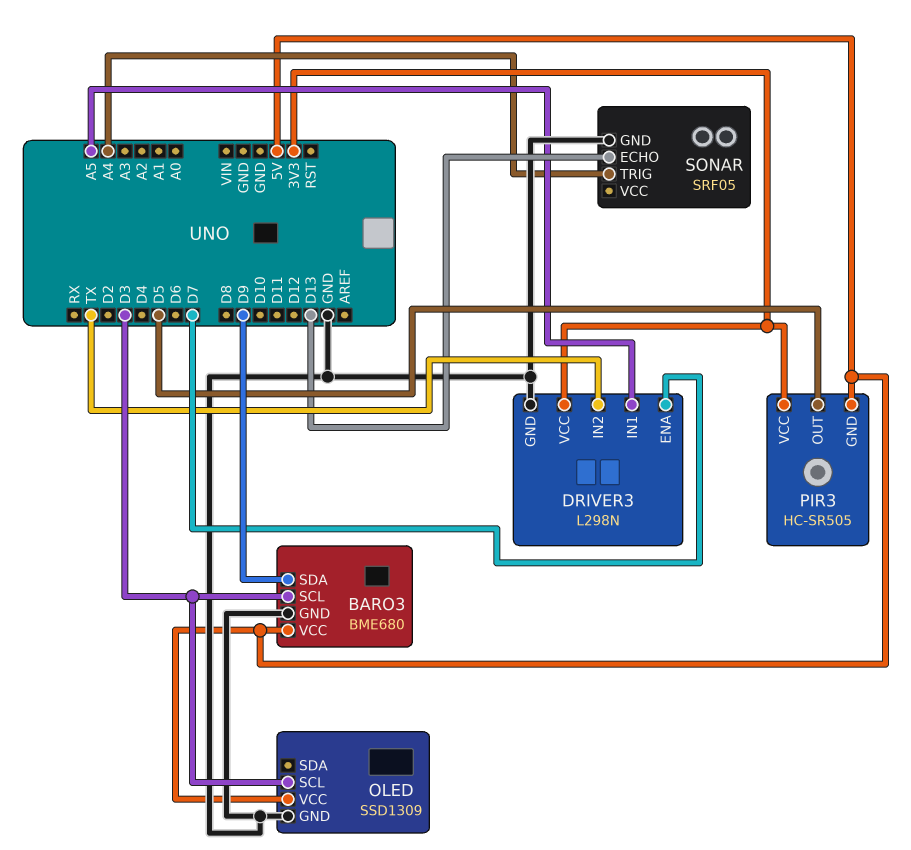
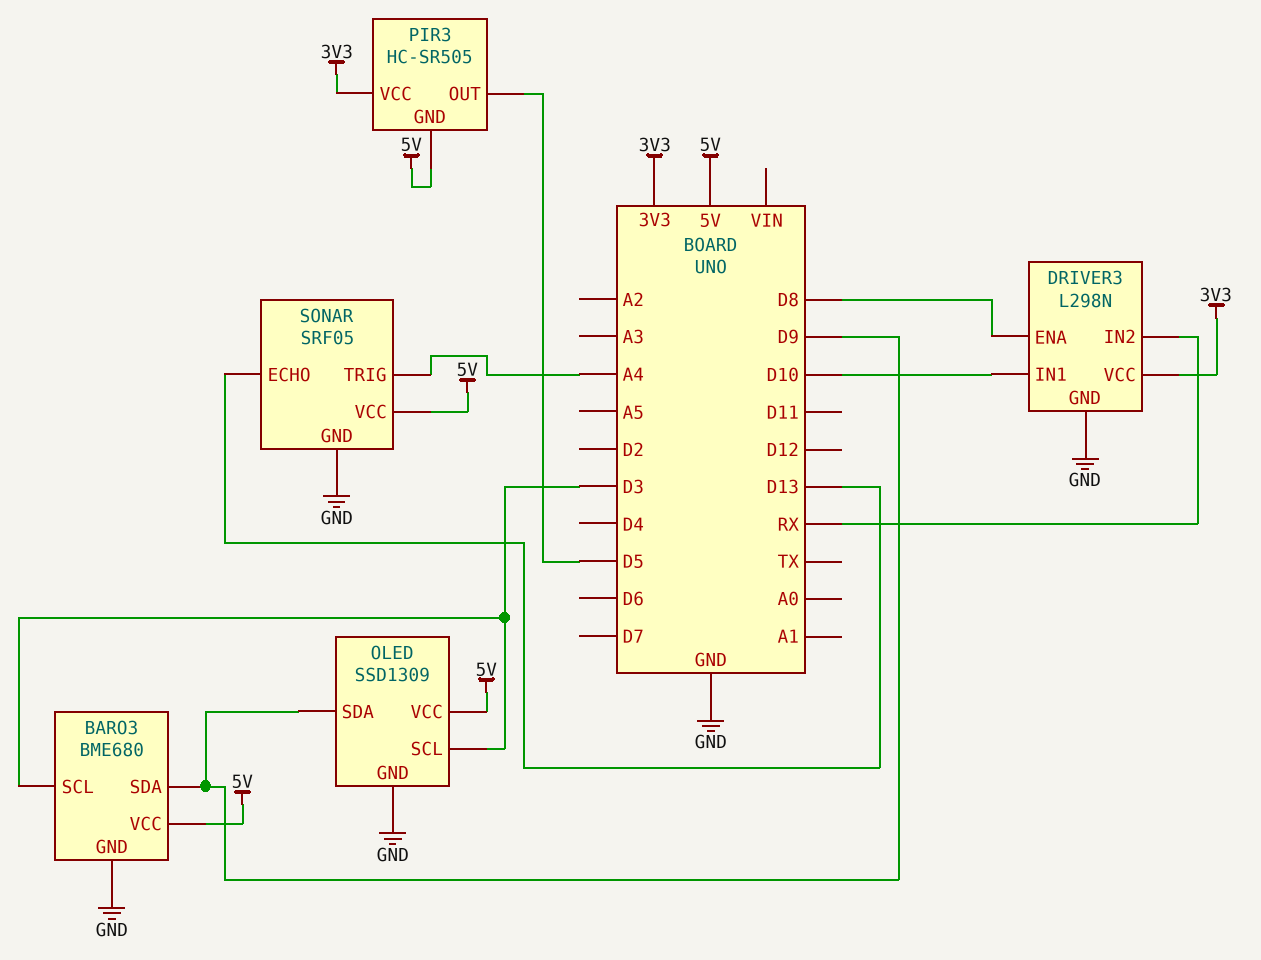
DRIVER3 pin ENA: D7 -> D8
DRIVER3 pin IN1: A5 -> D10
DRIVER3 pin IN2: TX -> RX
OLED pin SDA: none -> D9
SONAR pin VCC: none -> 5V

